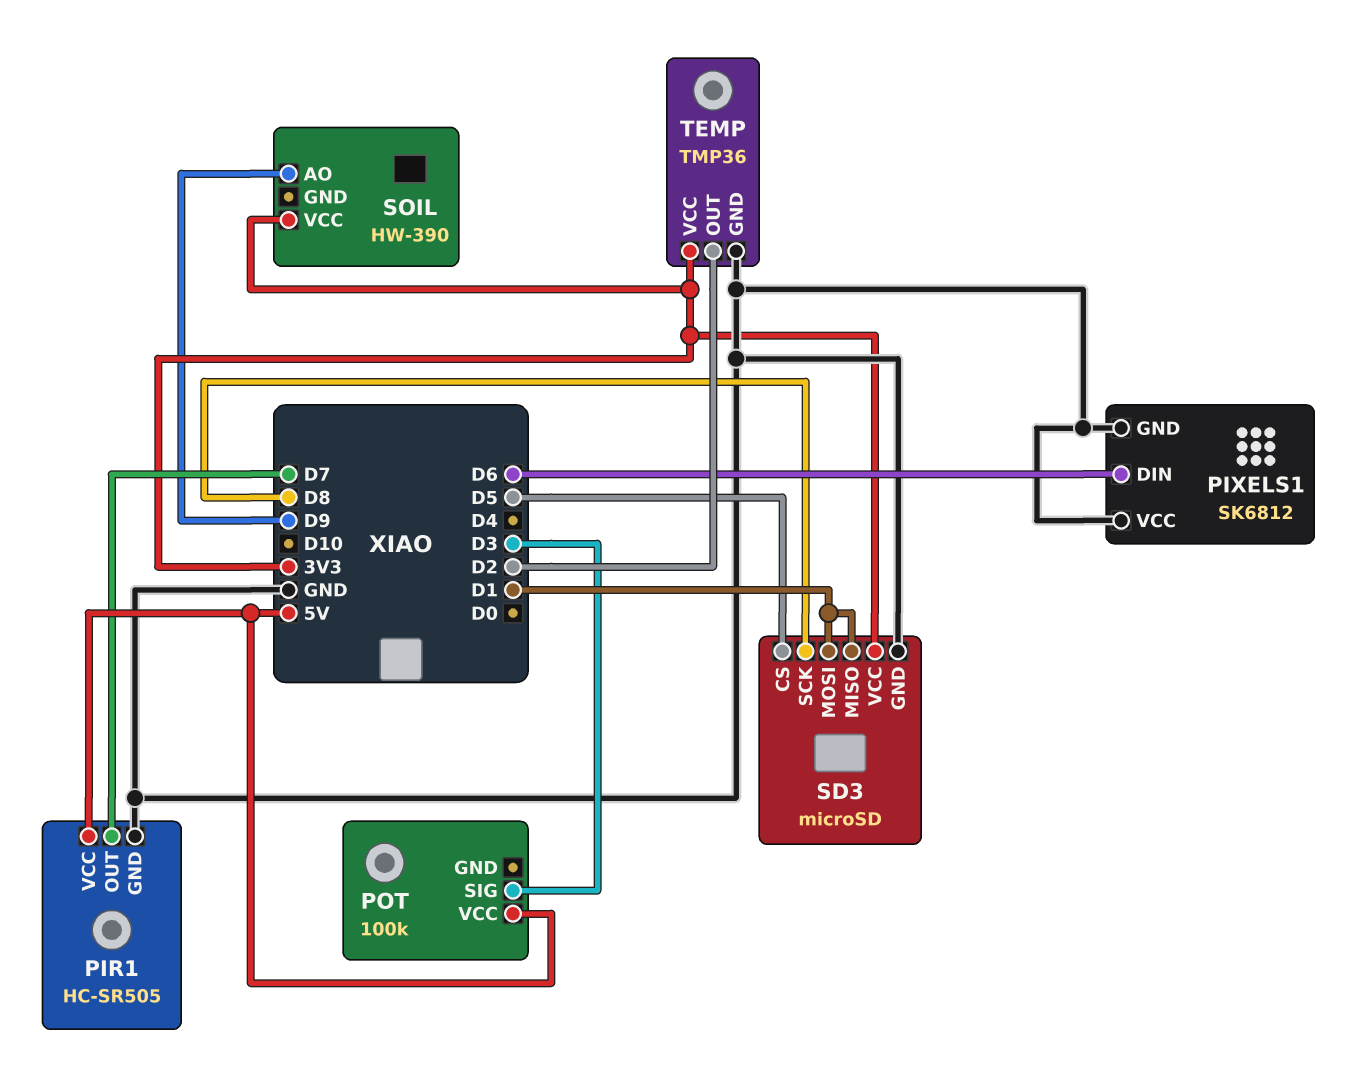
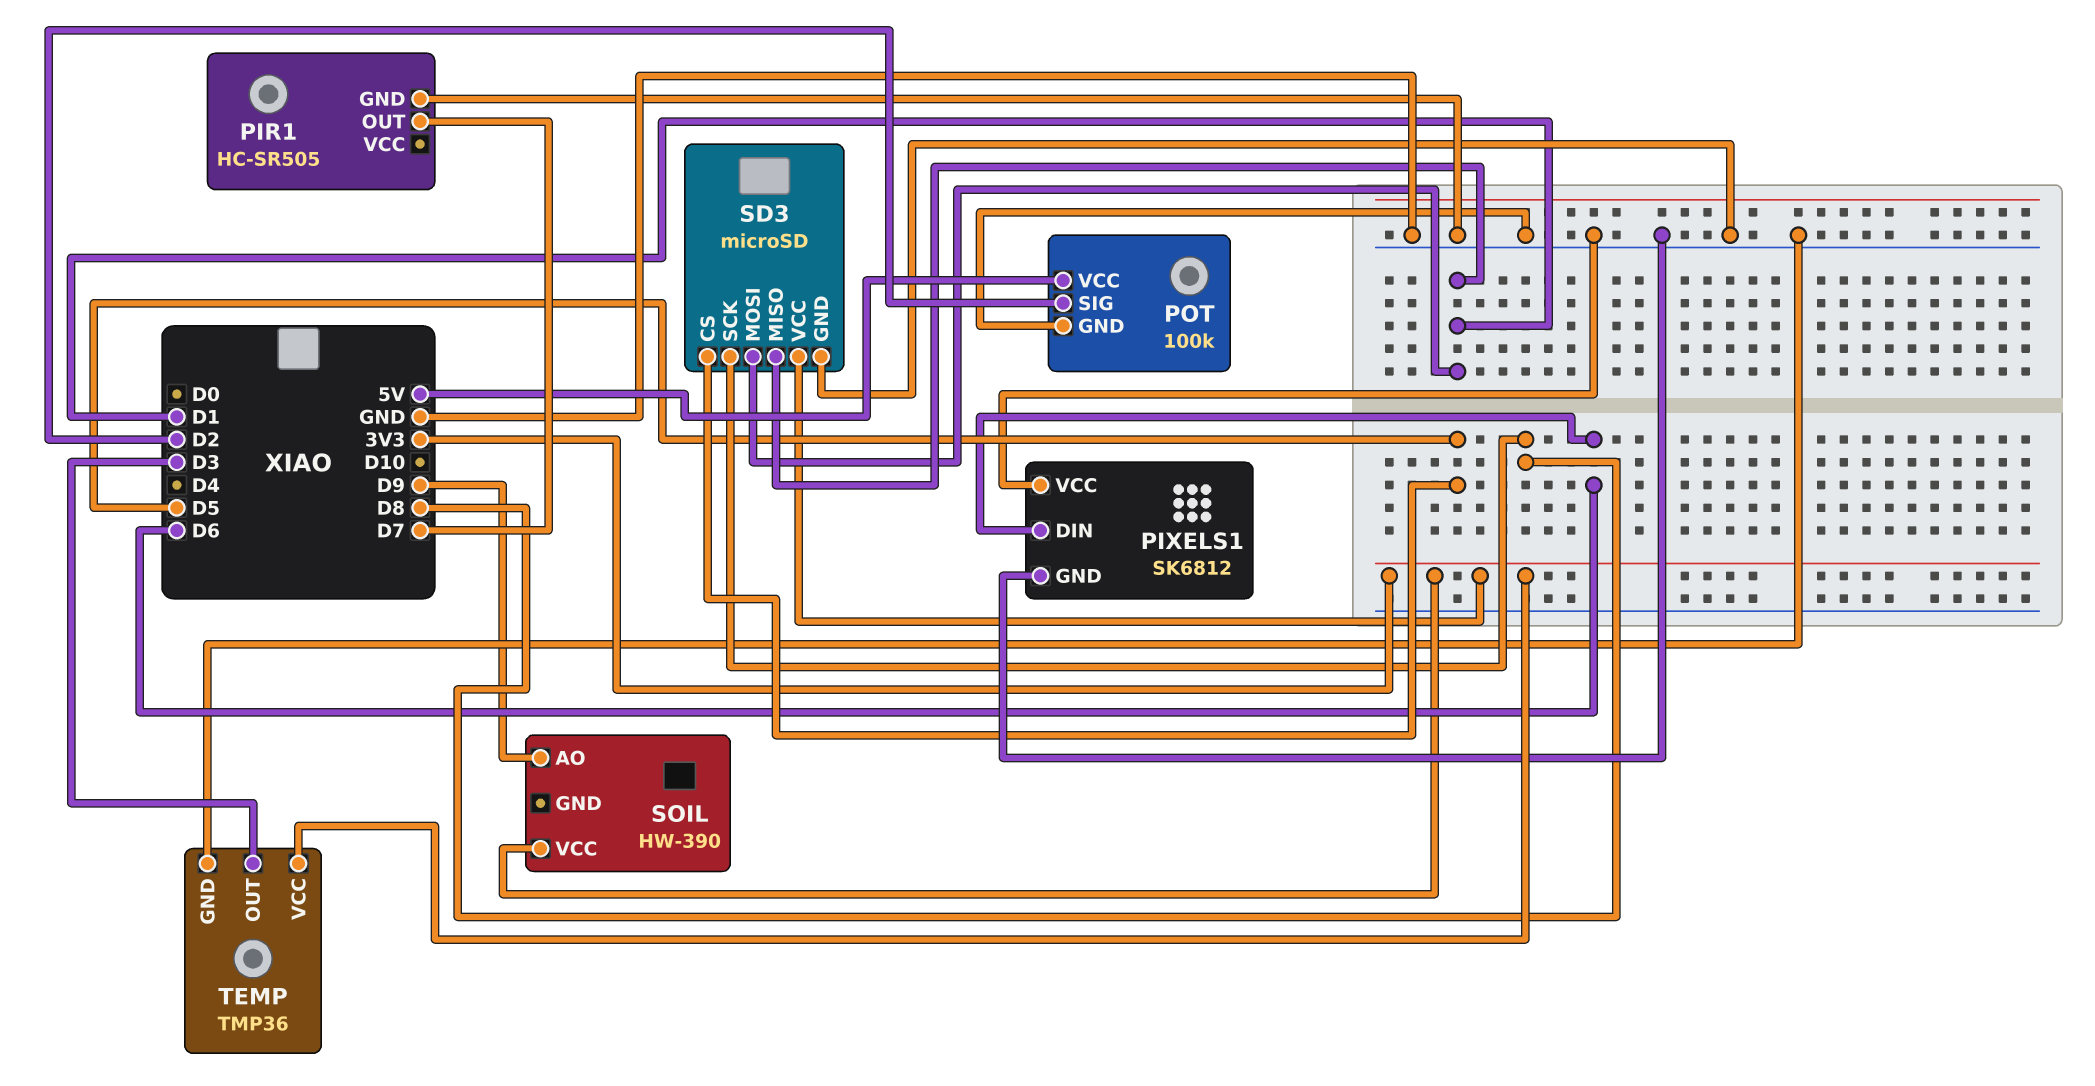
PIR1 pin VCC: 5V -> none
POT pin GND: none -> GND
POT pin SIG: D3 -> D2
TEMP pin OUT: D2 -> D3

